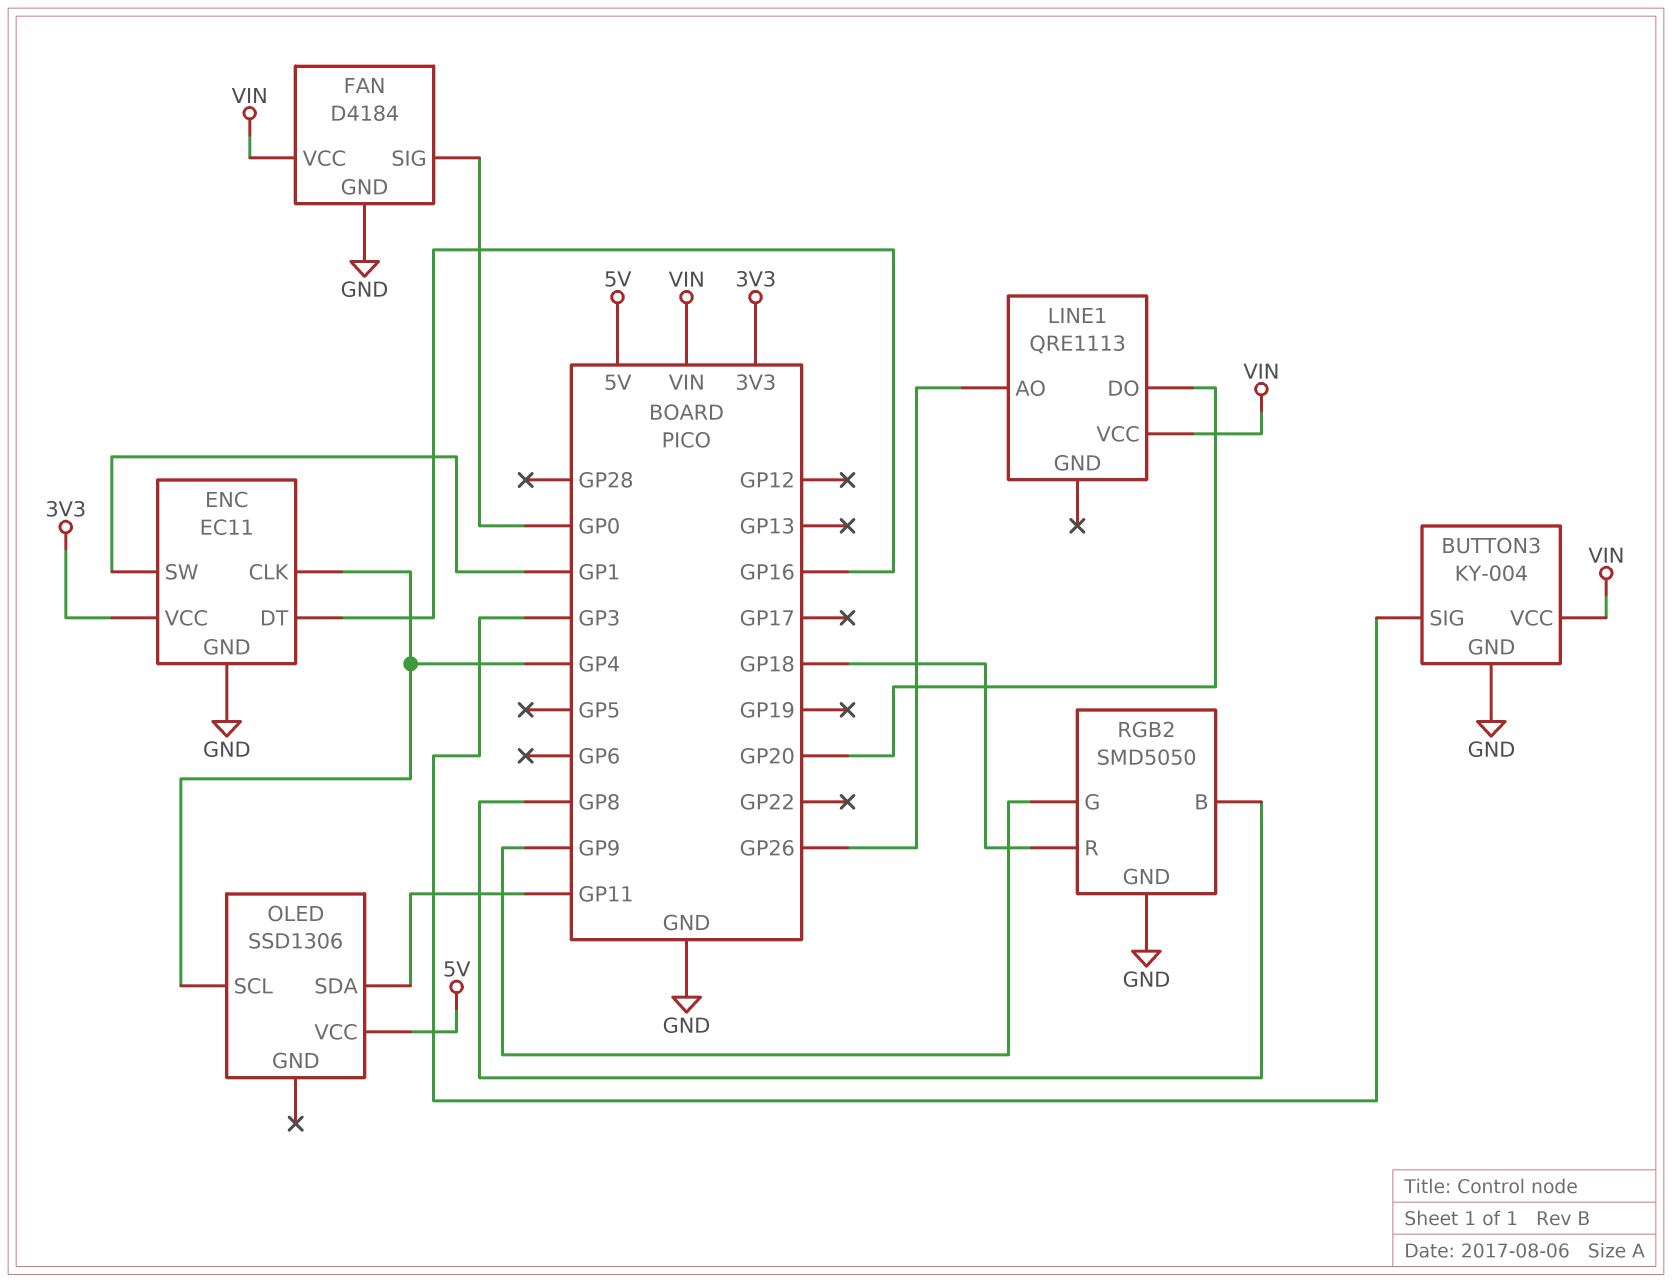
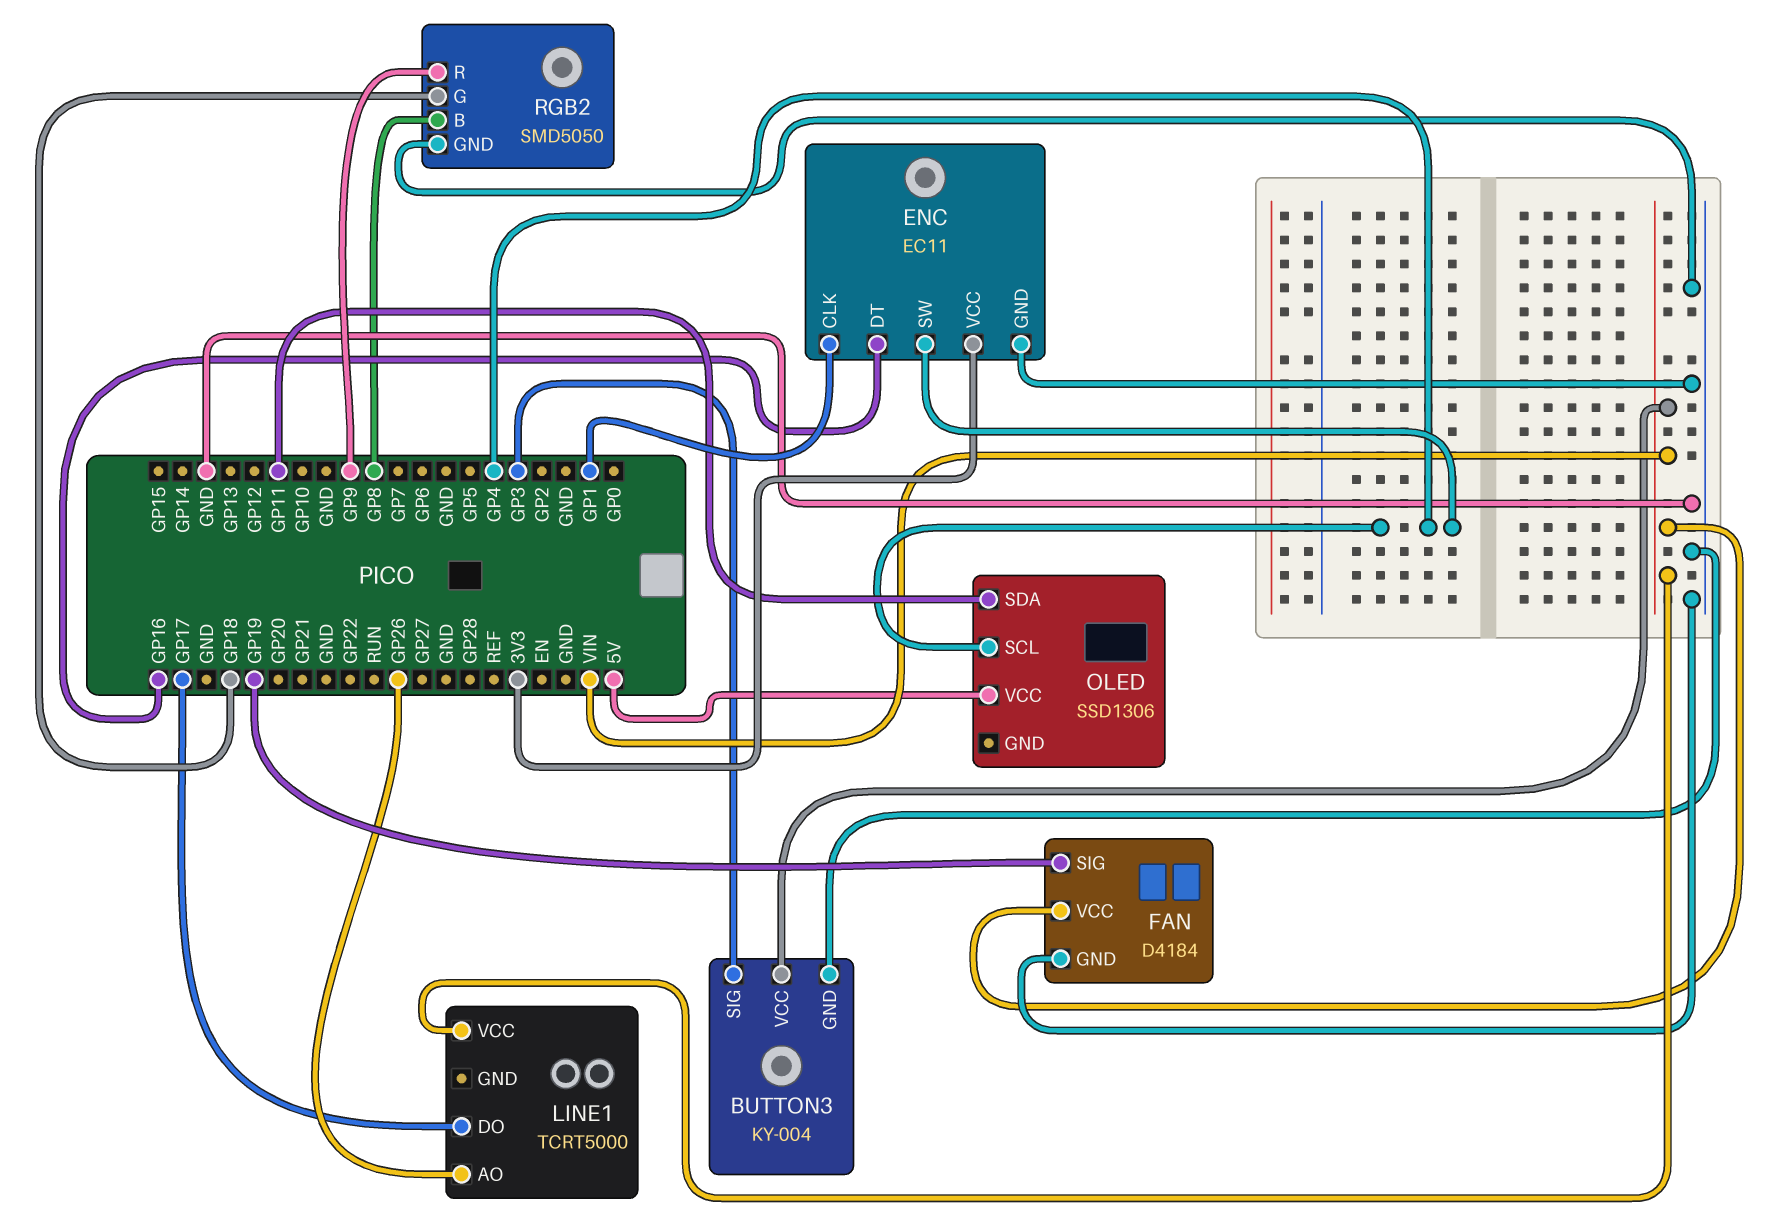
ENC pin CLK: GP4 -> GP1
ENC pin SW: GP1 -> GP4
FAN pin SIG: GP0 -> GP19
LINE1: QRE1113 -> TCRT5000
LINE1 pin DO: GP20 -> GP17
RGB2 pin G: GP9 -> GP18
RGB2 pin R: GP18 -> GP9

